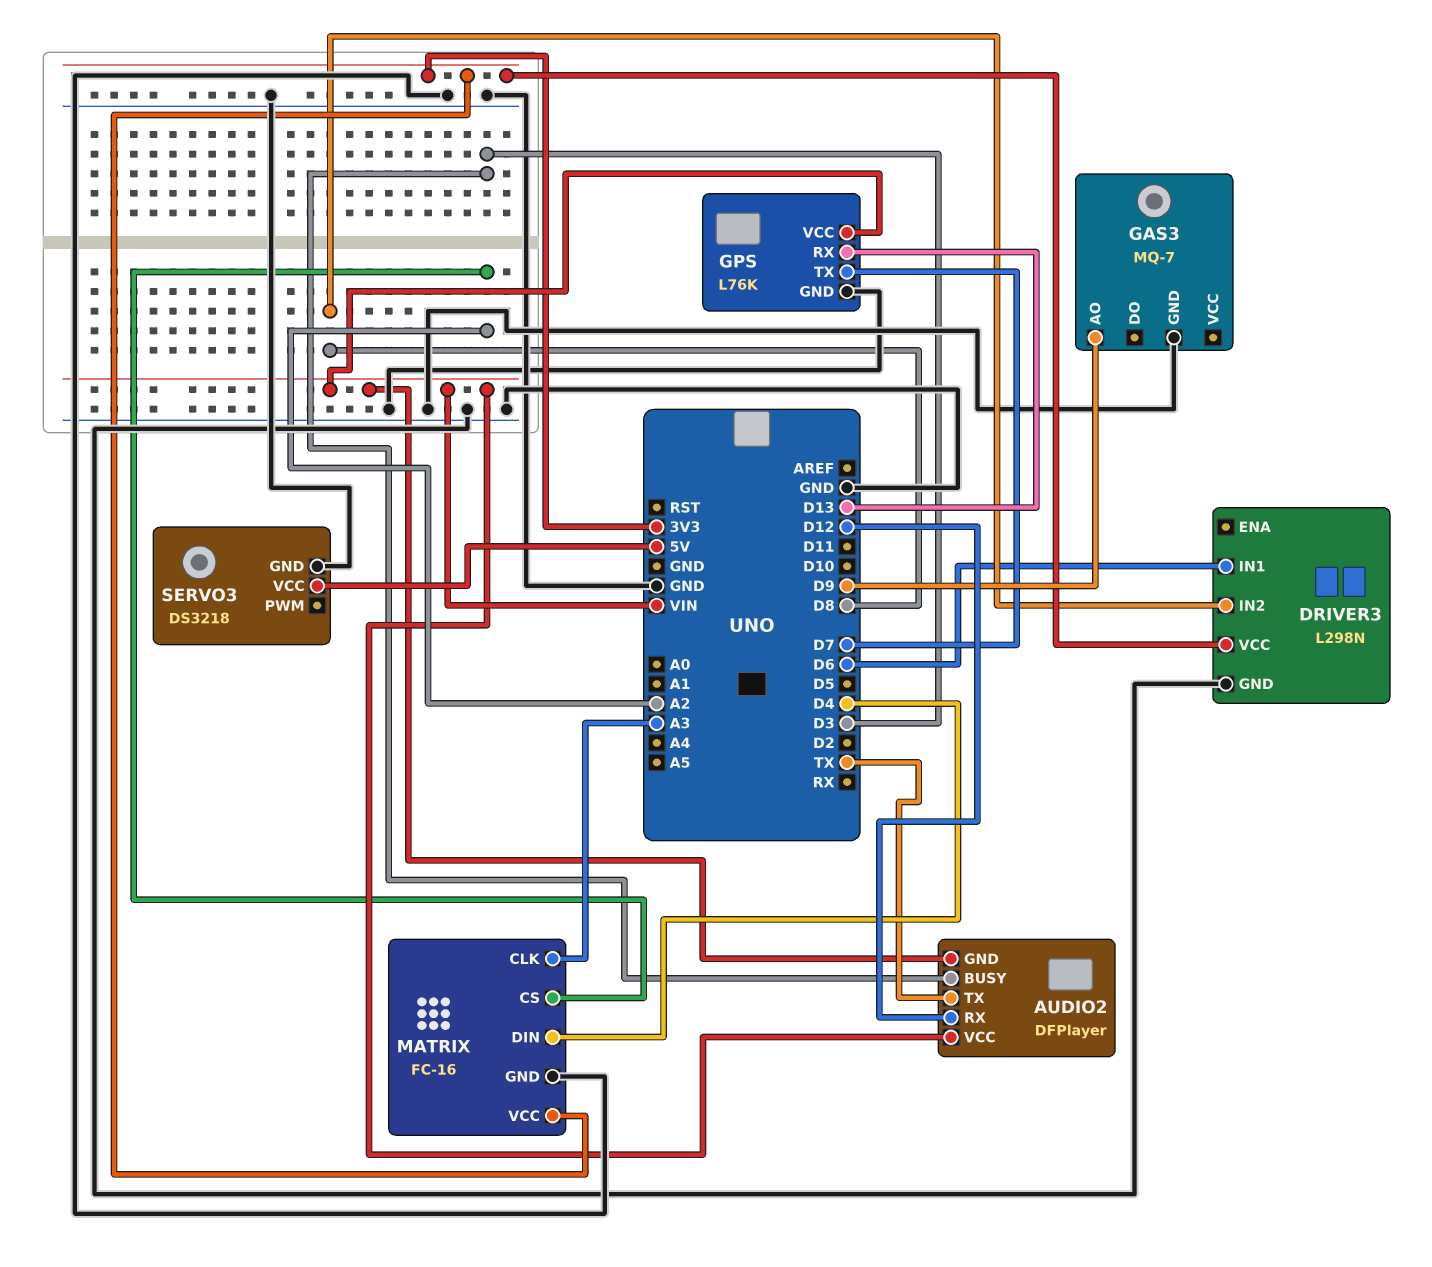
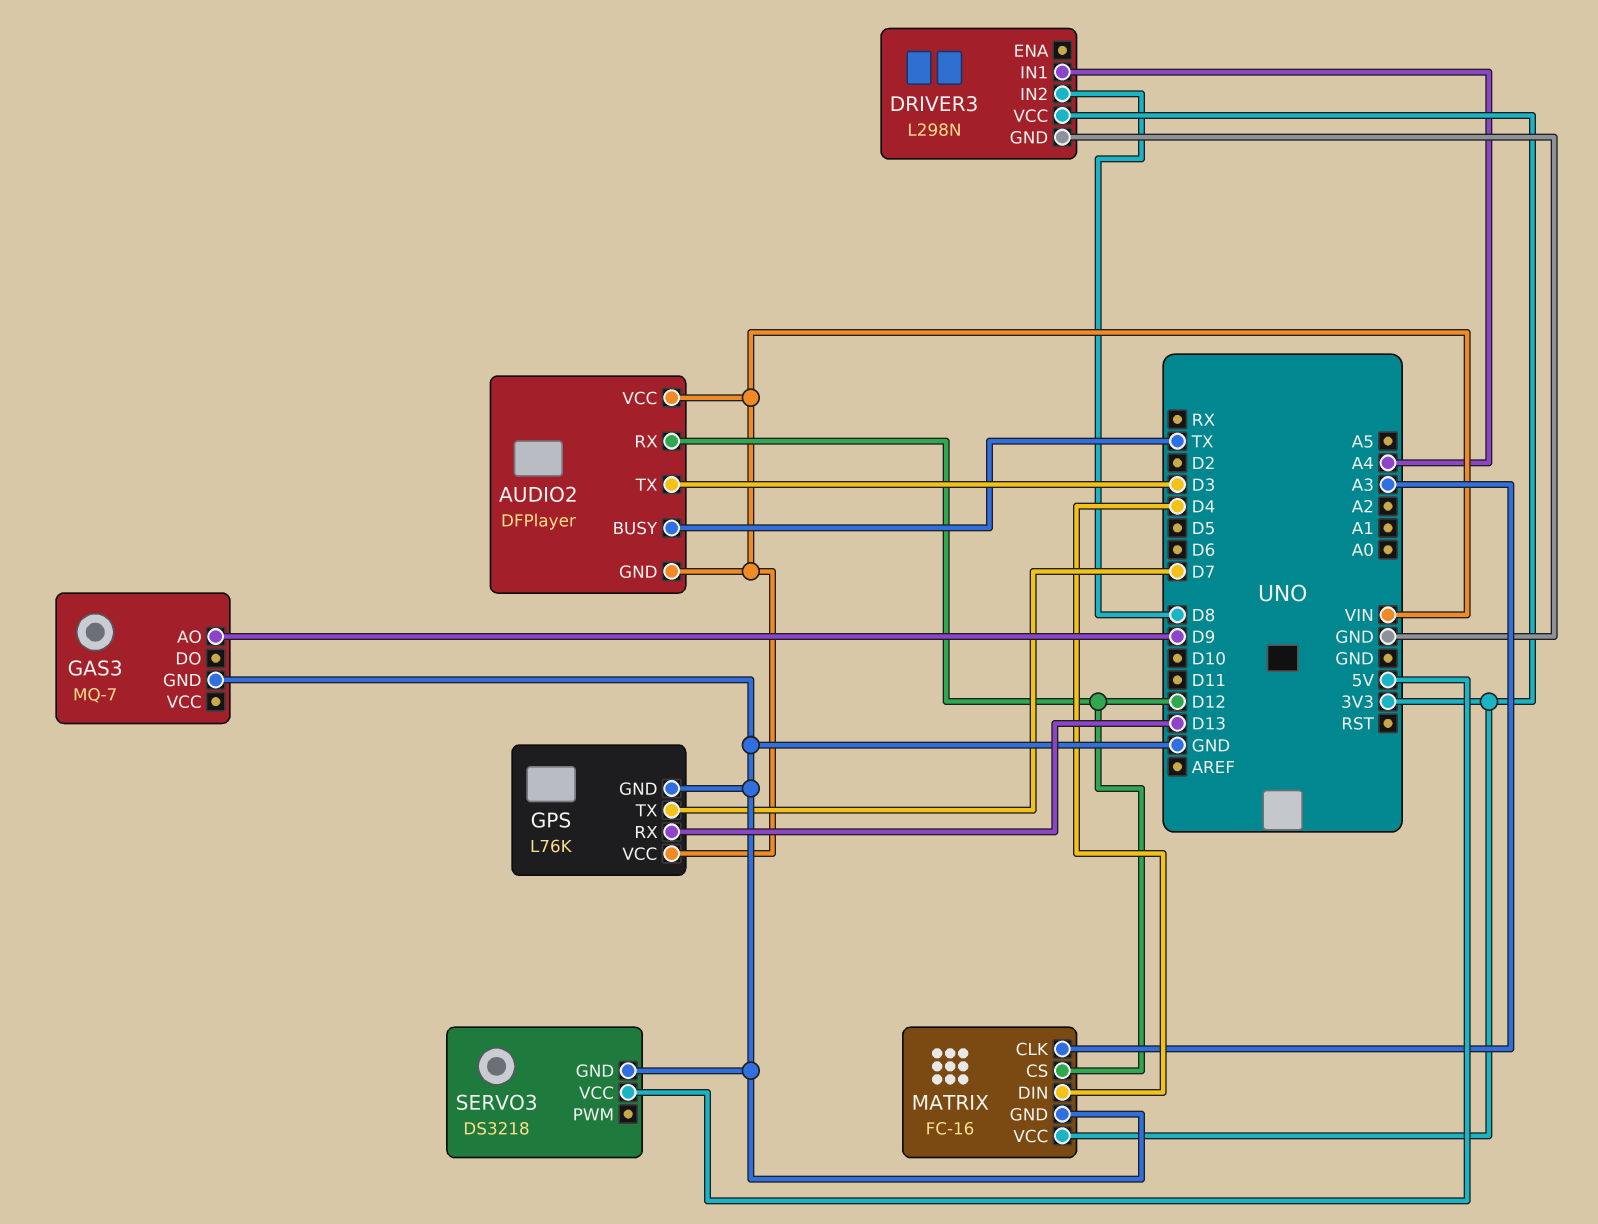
AUDIO2 pin BUSY: D3 -> TX
AUDIO2 pin TX: TX -> D3
DRIVER3 pin IN1: D6 -> A4
MATRIX pin CS: A2 -> D12

